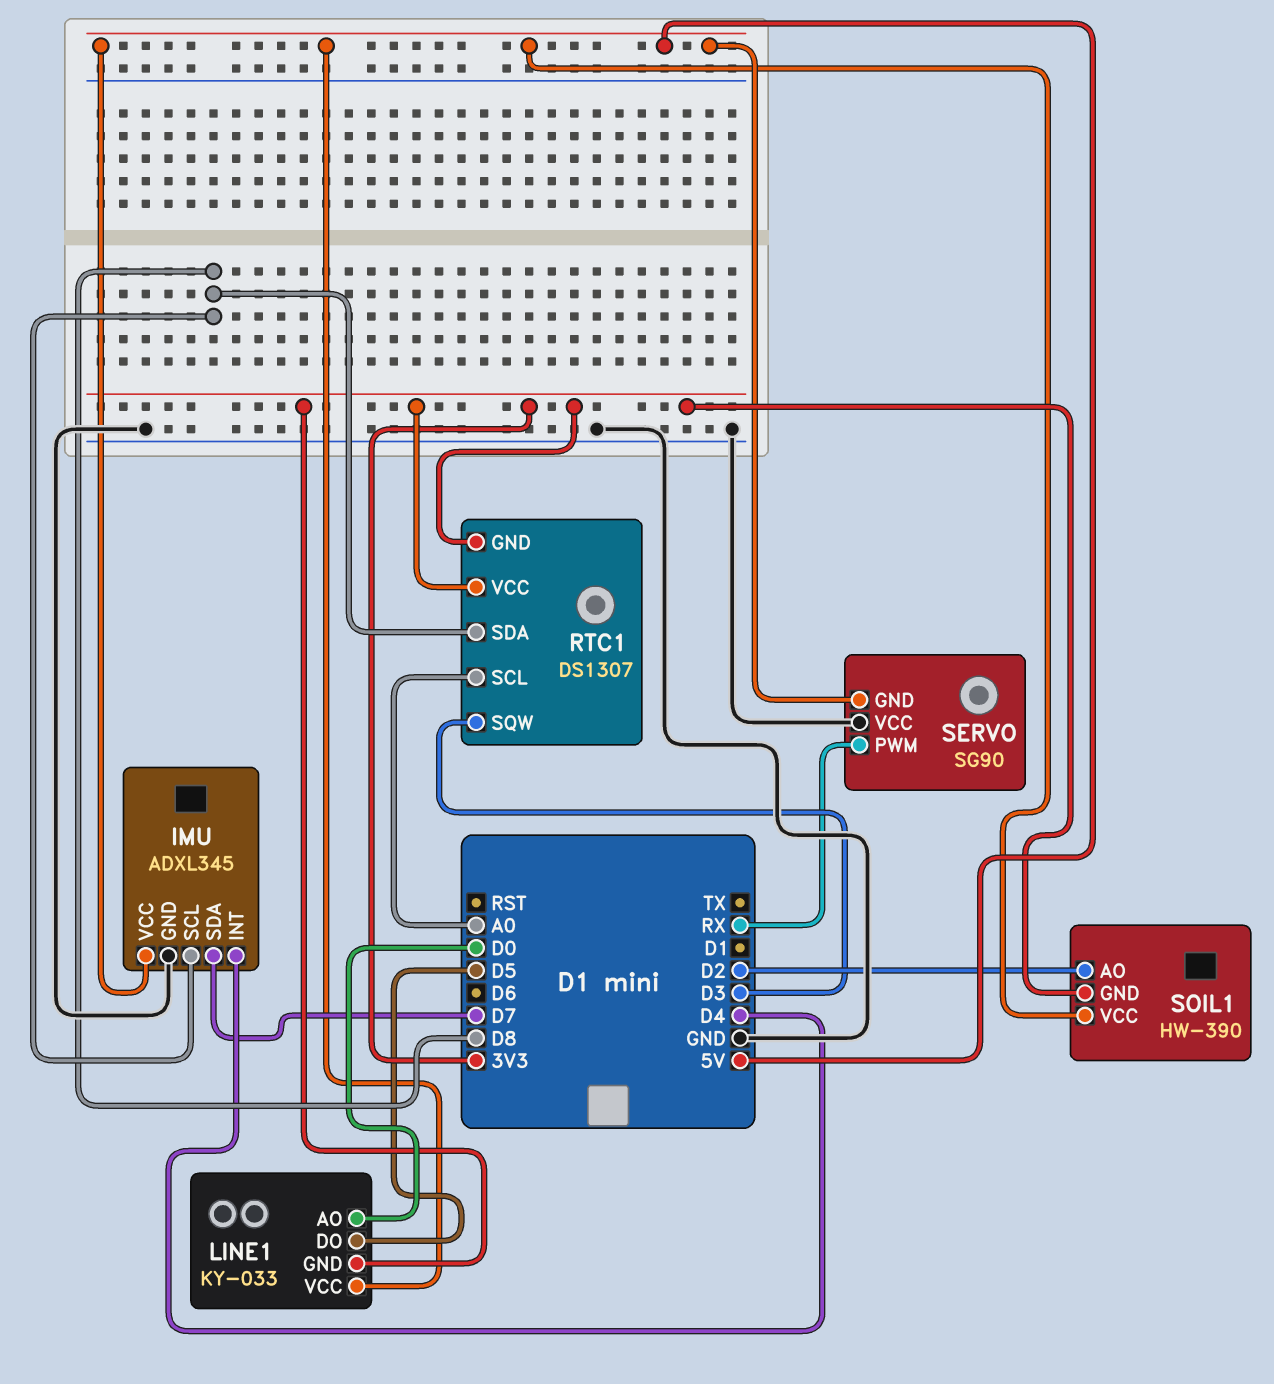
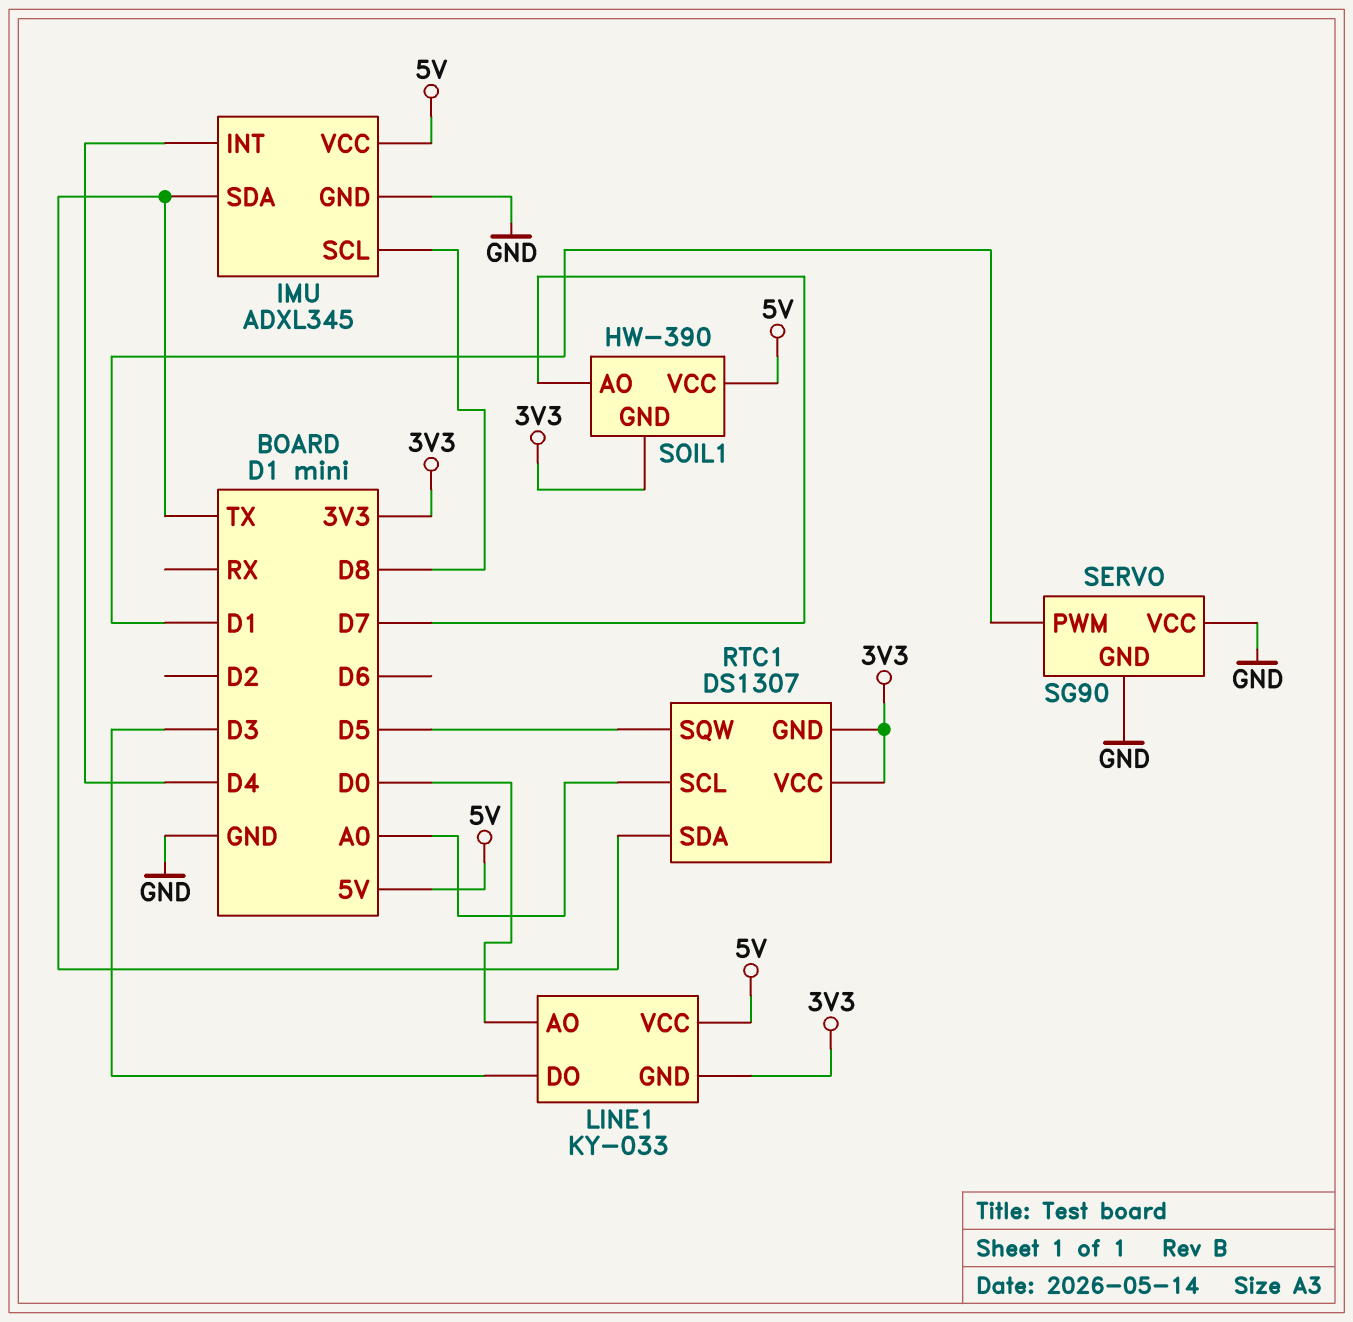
IMU pin SDA: D7 -> TX
LINE1 pin DO: D5 -> D3
RTC1 pin SDA: D8 -> TX
RTC1 pin SQW: D3 -> D5
SERVO pin GND: 5V -> GND
SERVO pin PWM: RX -> D1
SOIL1 pin AO: D2 -> D7

